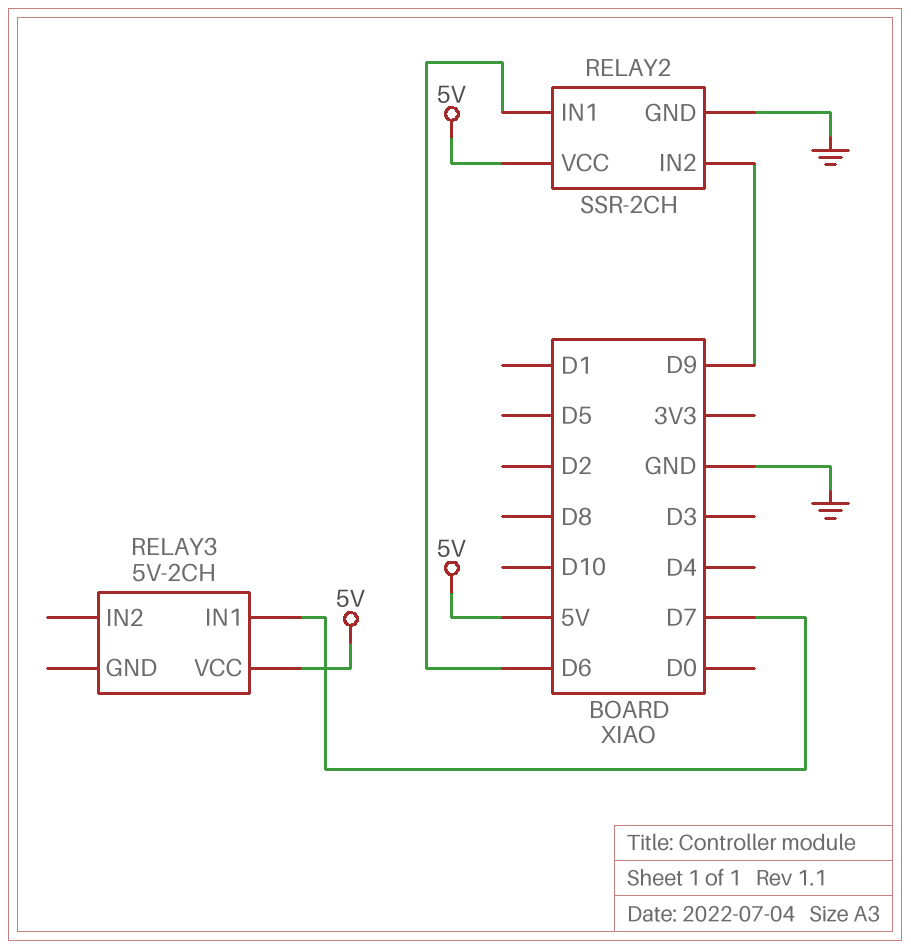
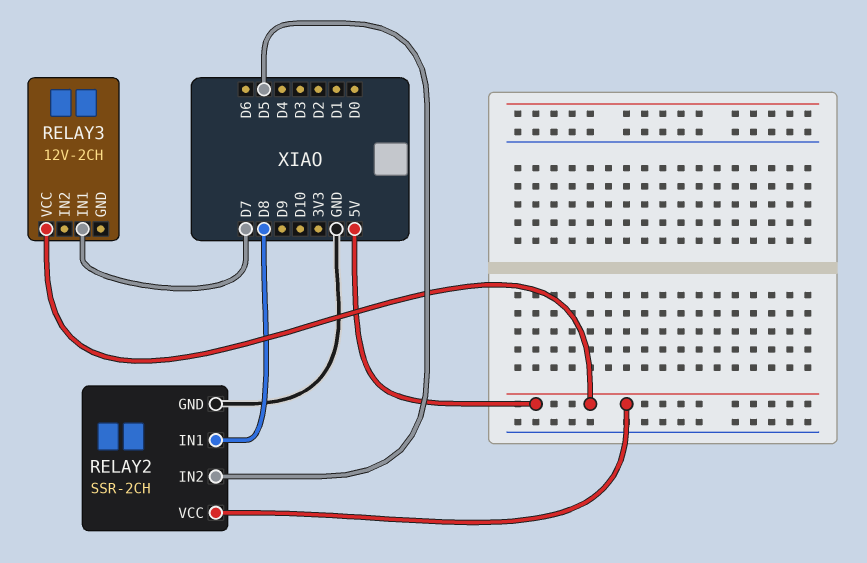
RELAY2 pin IN1: D6 -> D8
RELAY2 pin IN2: D9 -> D5
RELAY3: 5V-2CH -> 12V-2CH

